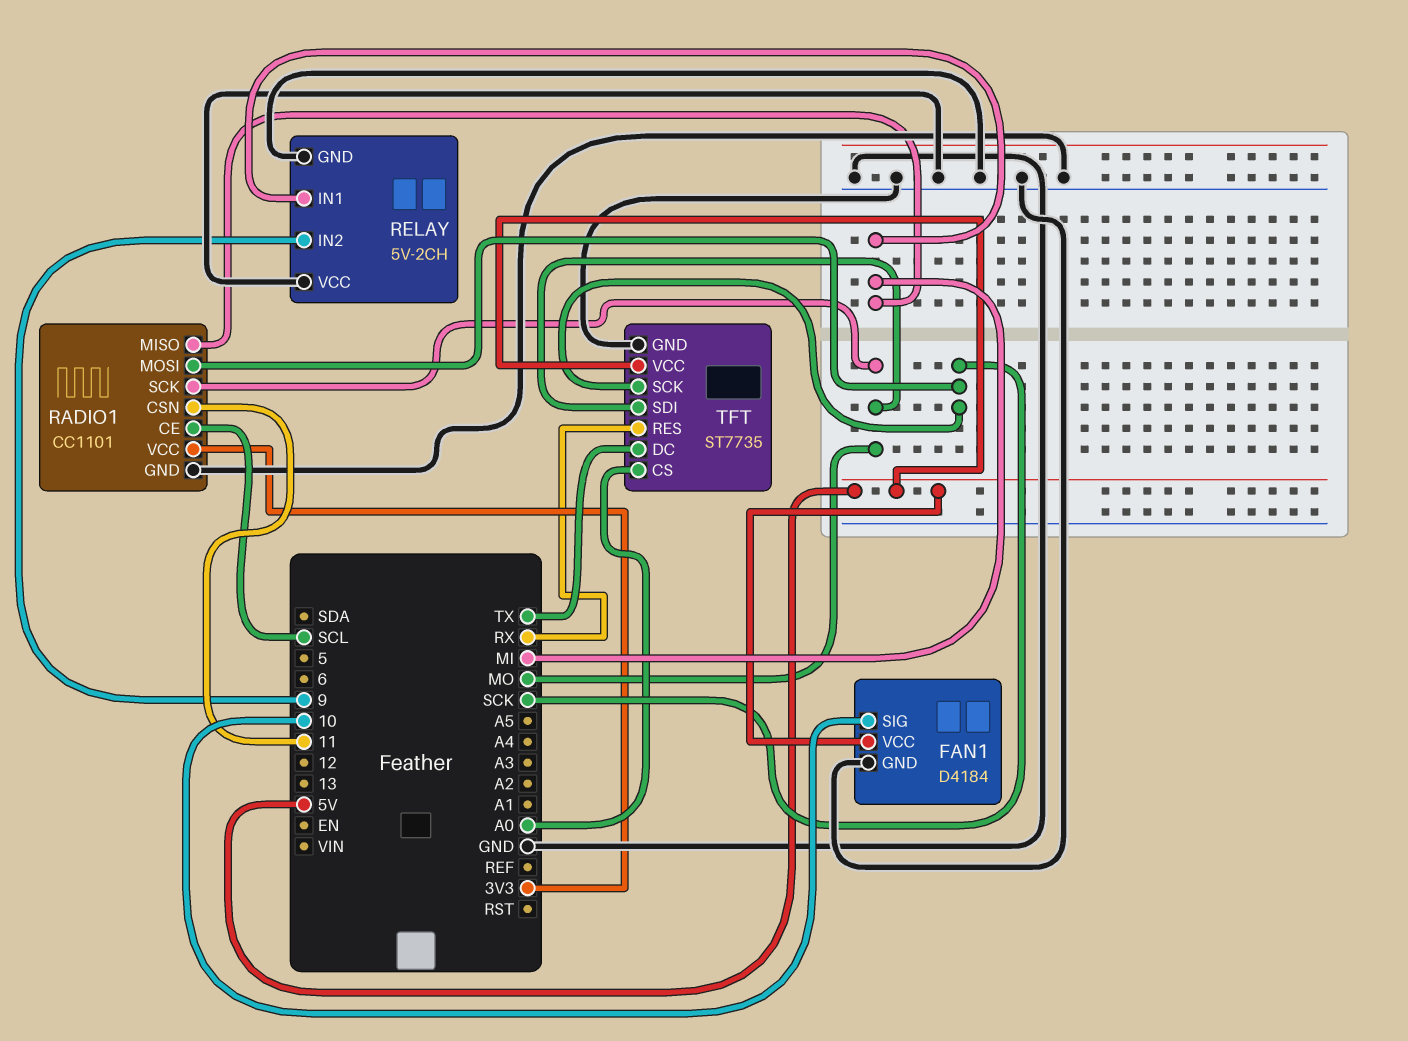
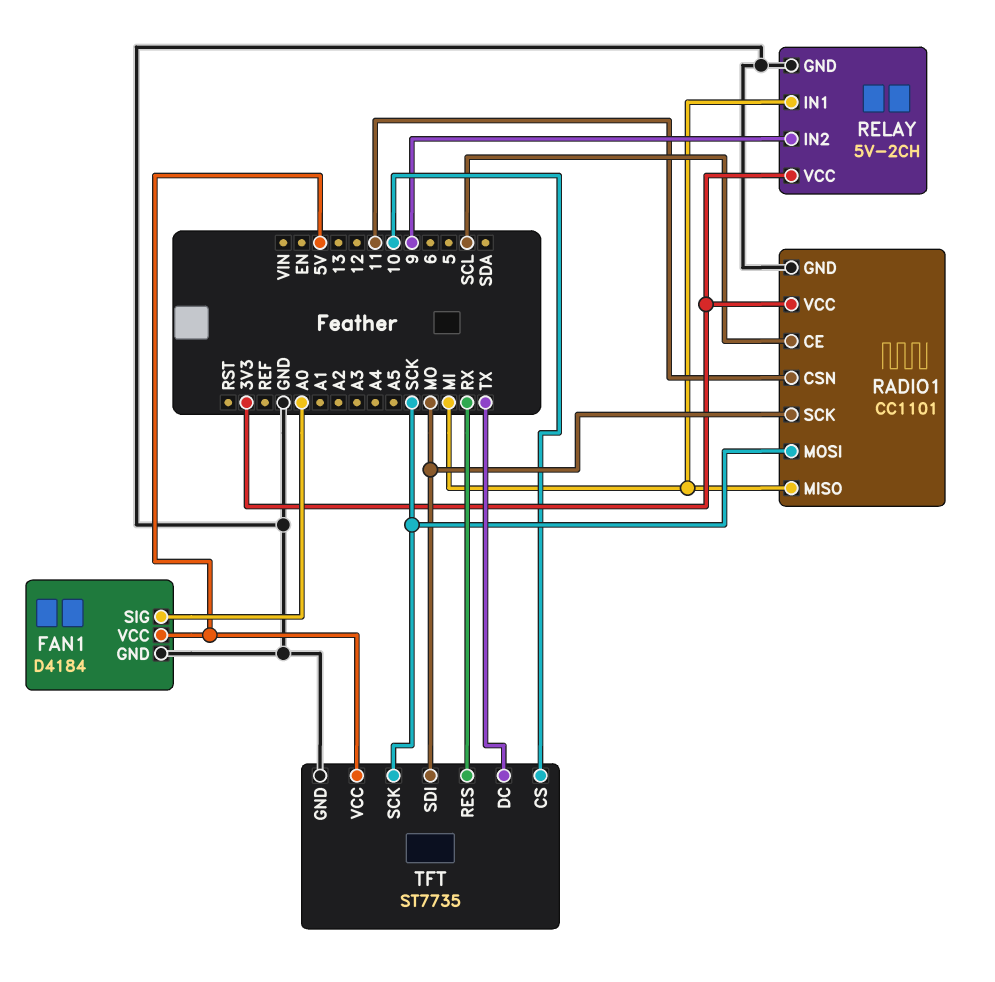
FAN1 pin SIG: 10 -> A0
RELAY pin VCC: GND -> 3V3
TFT pin CS: A0 -> 10

